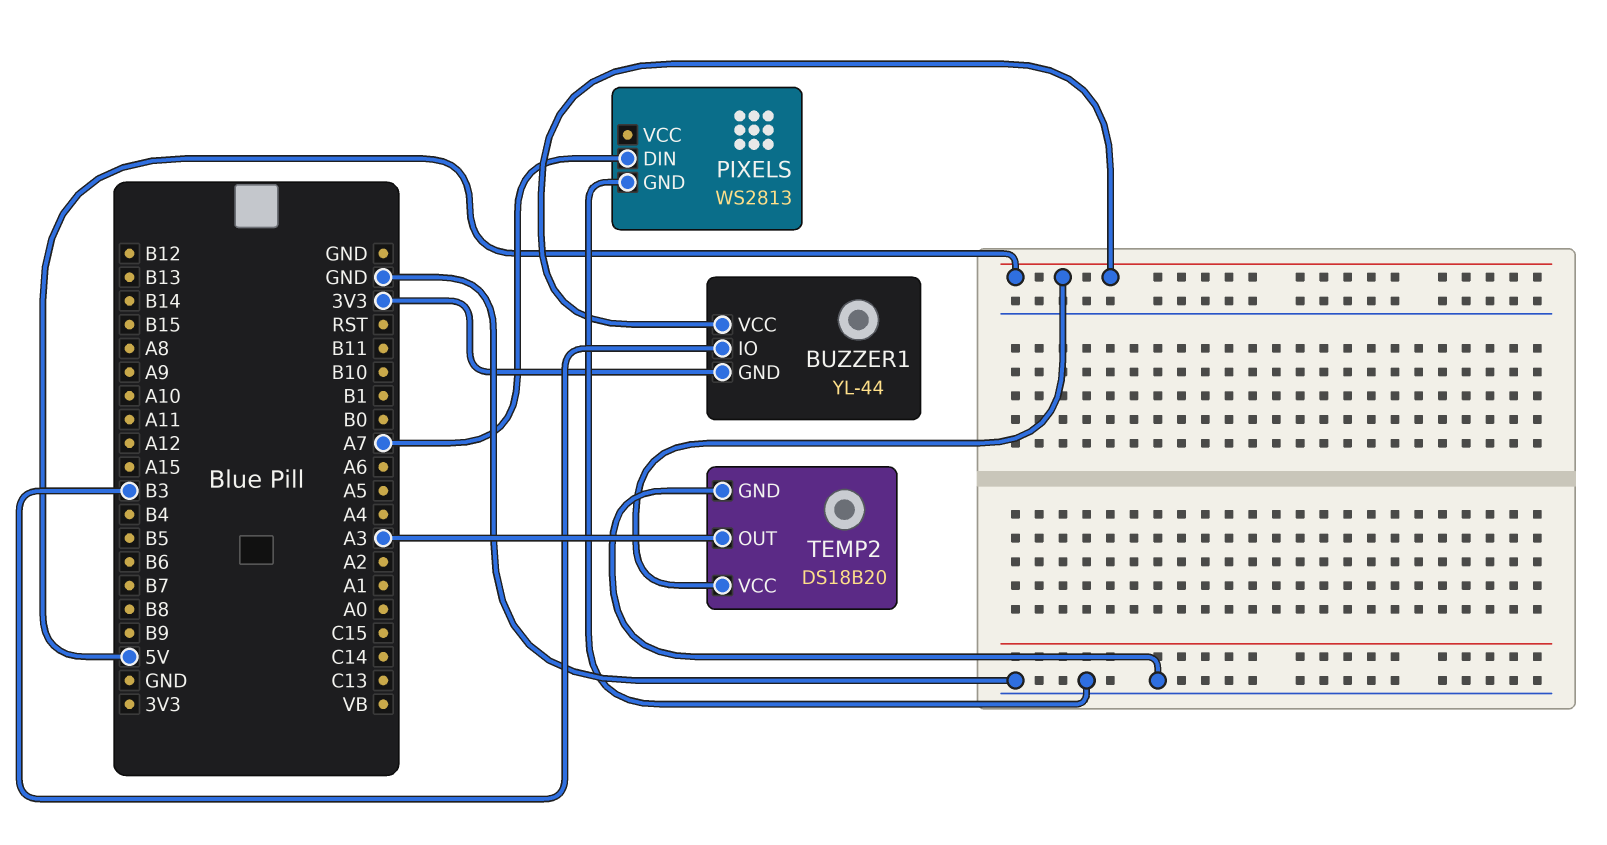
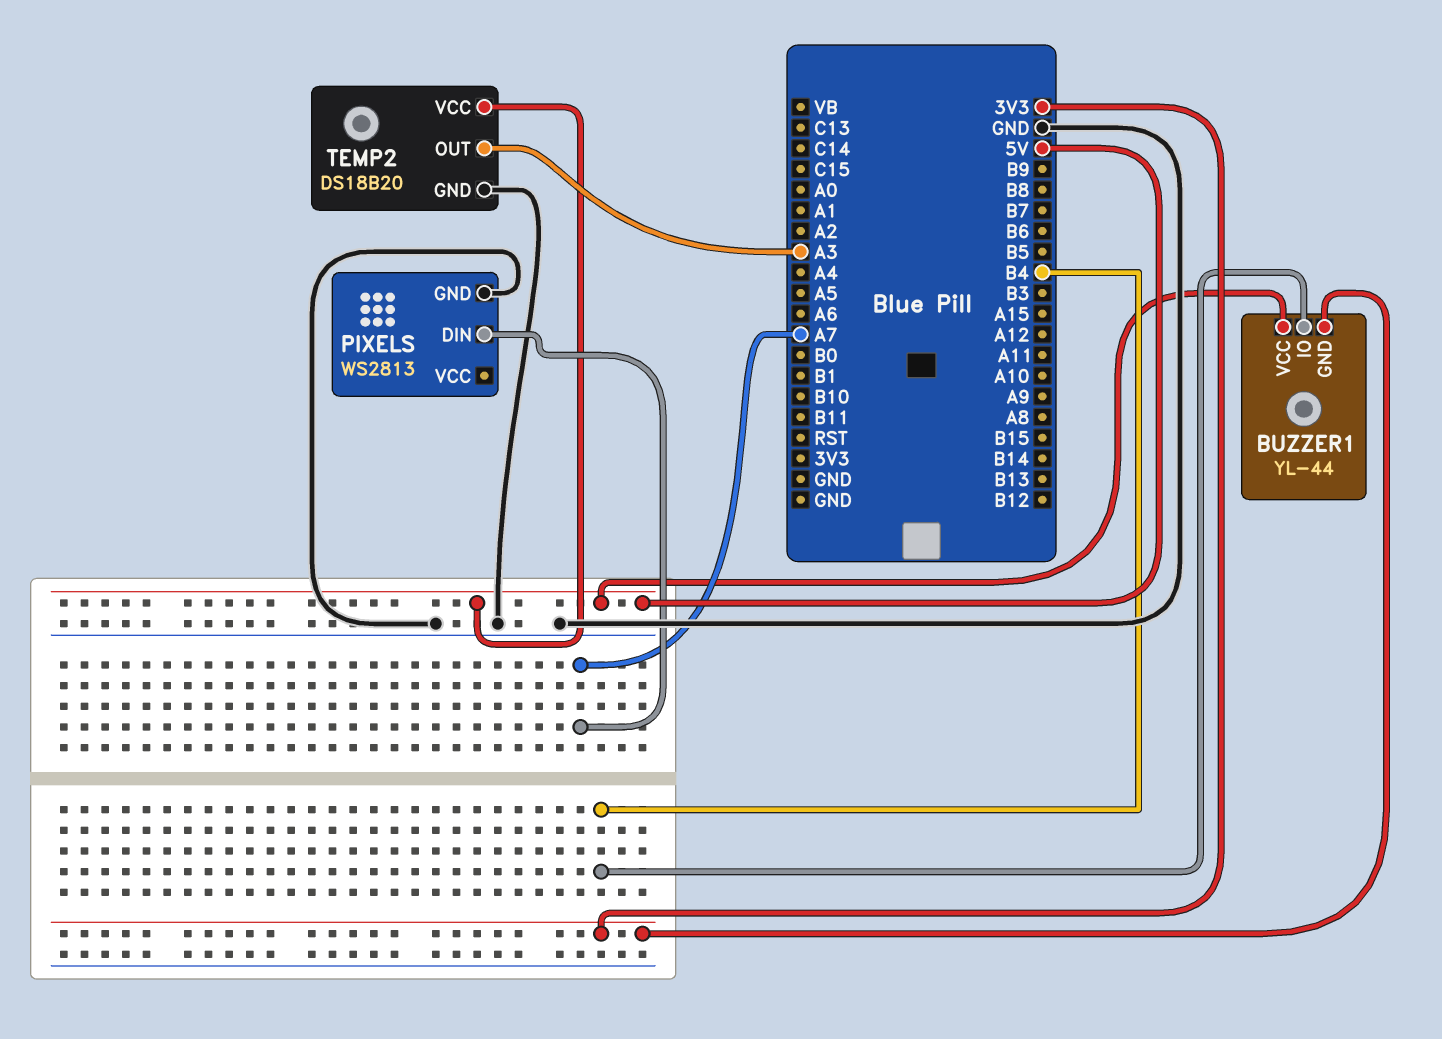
BUZZER1 pin IO: B3 -> B4

